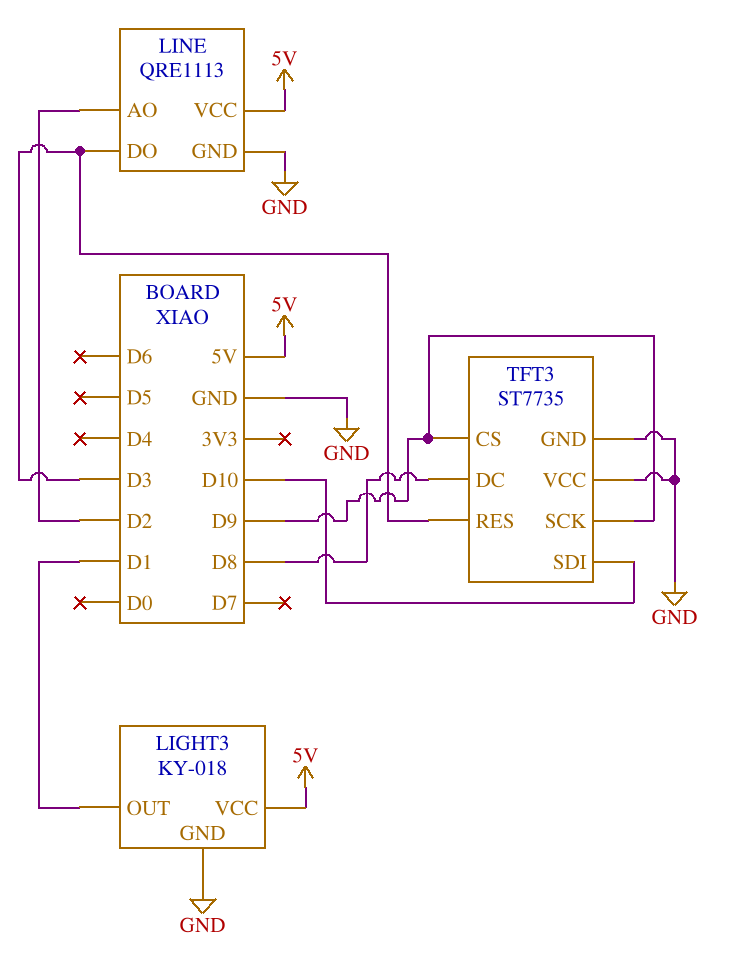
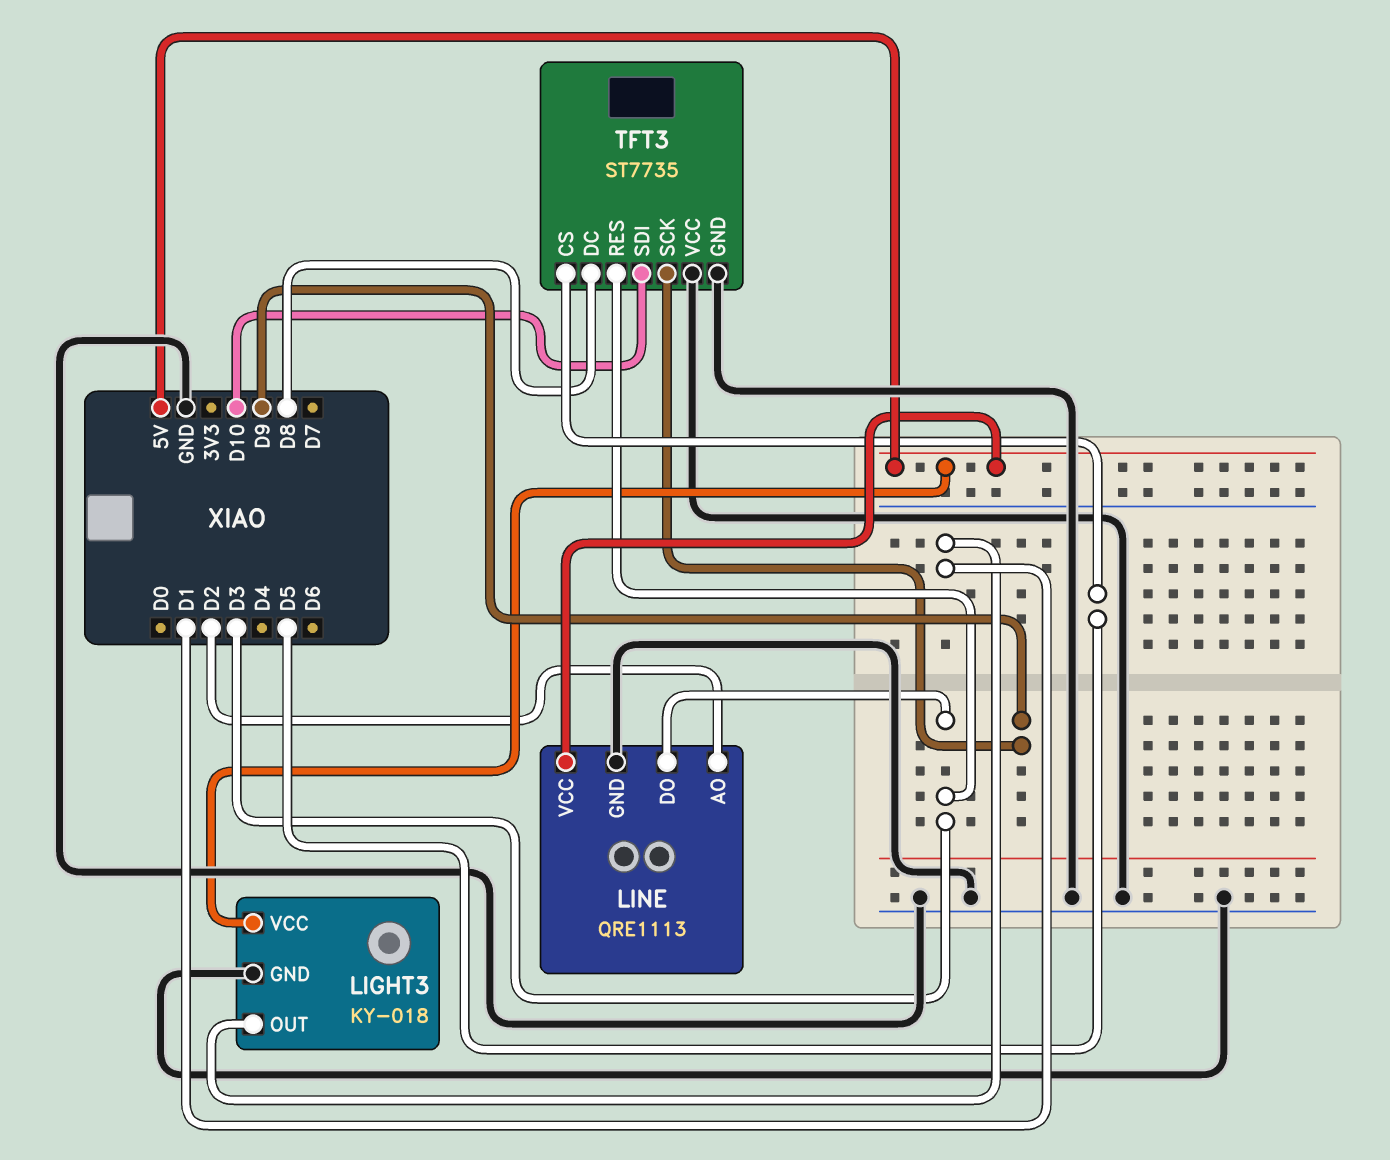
TFT3 pin CS: D9 -> D5

